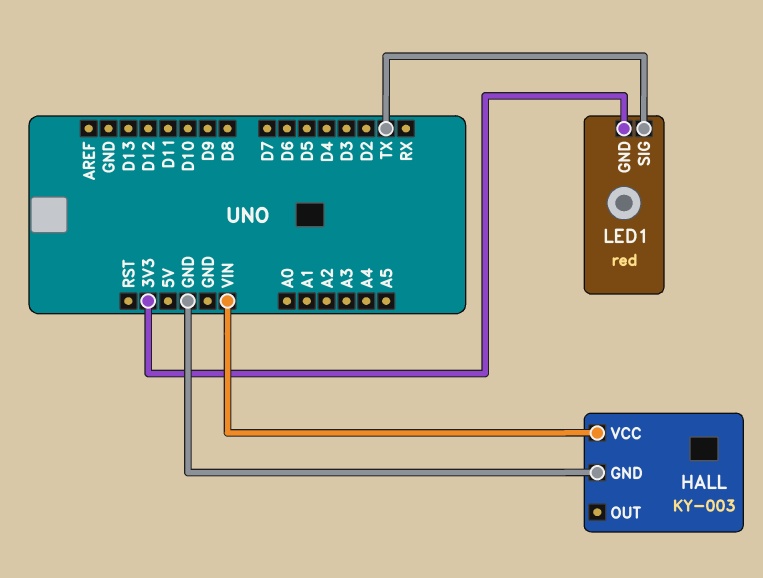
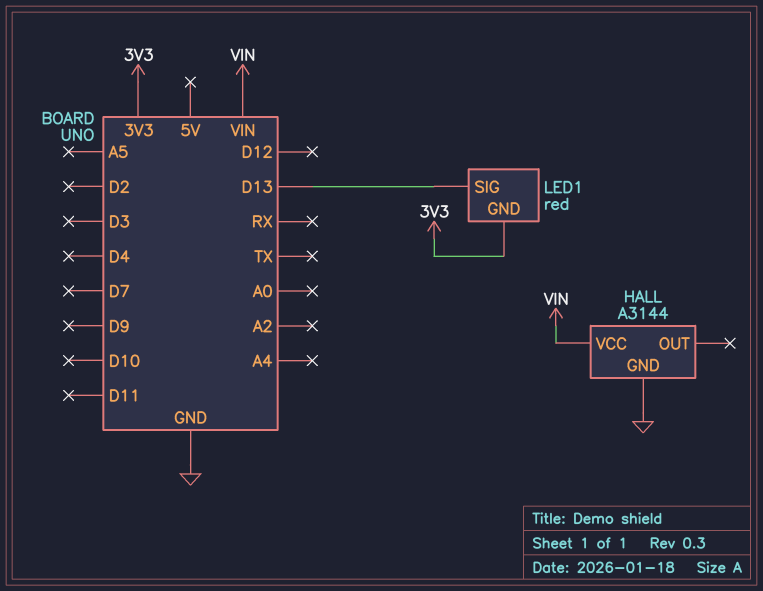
HALL: KY-003 -> A3144
LED1 pin SIG: TX -> D13

